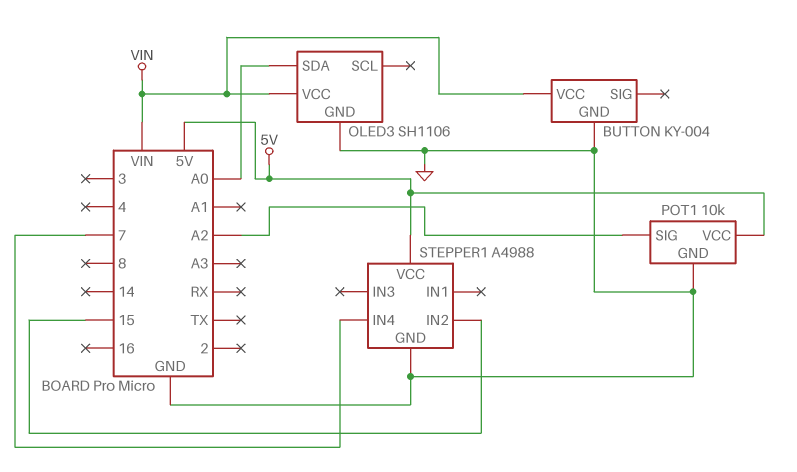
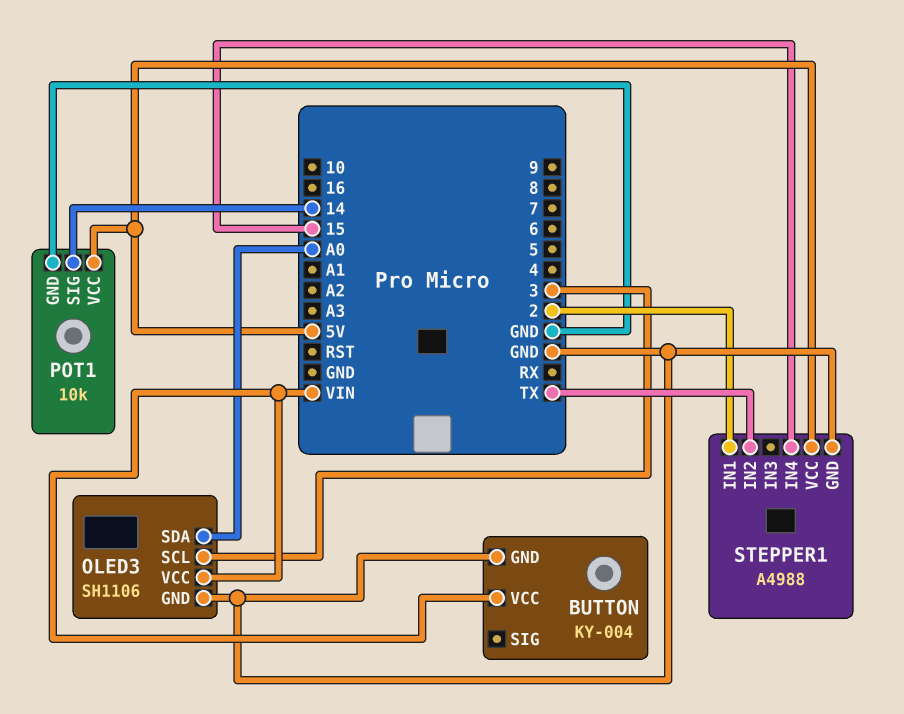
OLED3 pin SCL: none -> 3
POT1 pin SIG: A2 -> 14
STEPPER1 pin IN1: none -> 2
STEPPER1 pin IN2: 15 -> TX
STEPPER1 pin IN4: 7 -> 15

